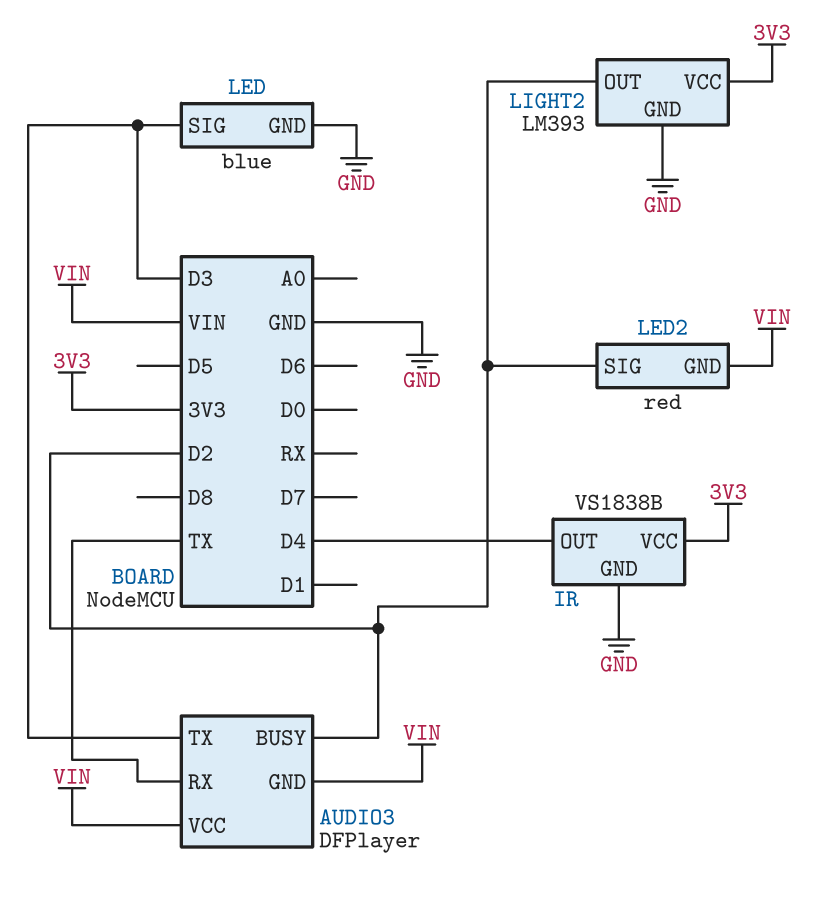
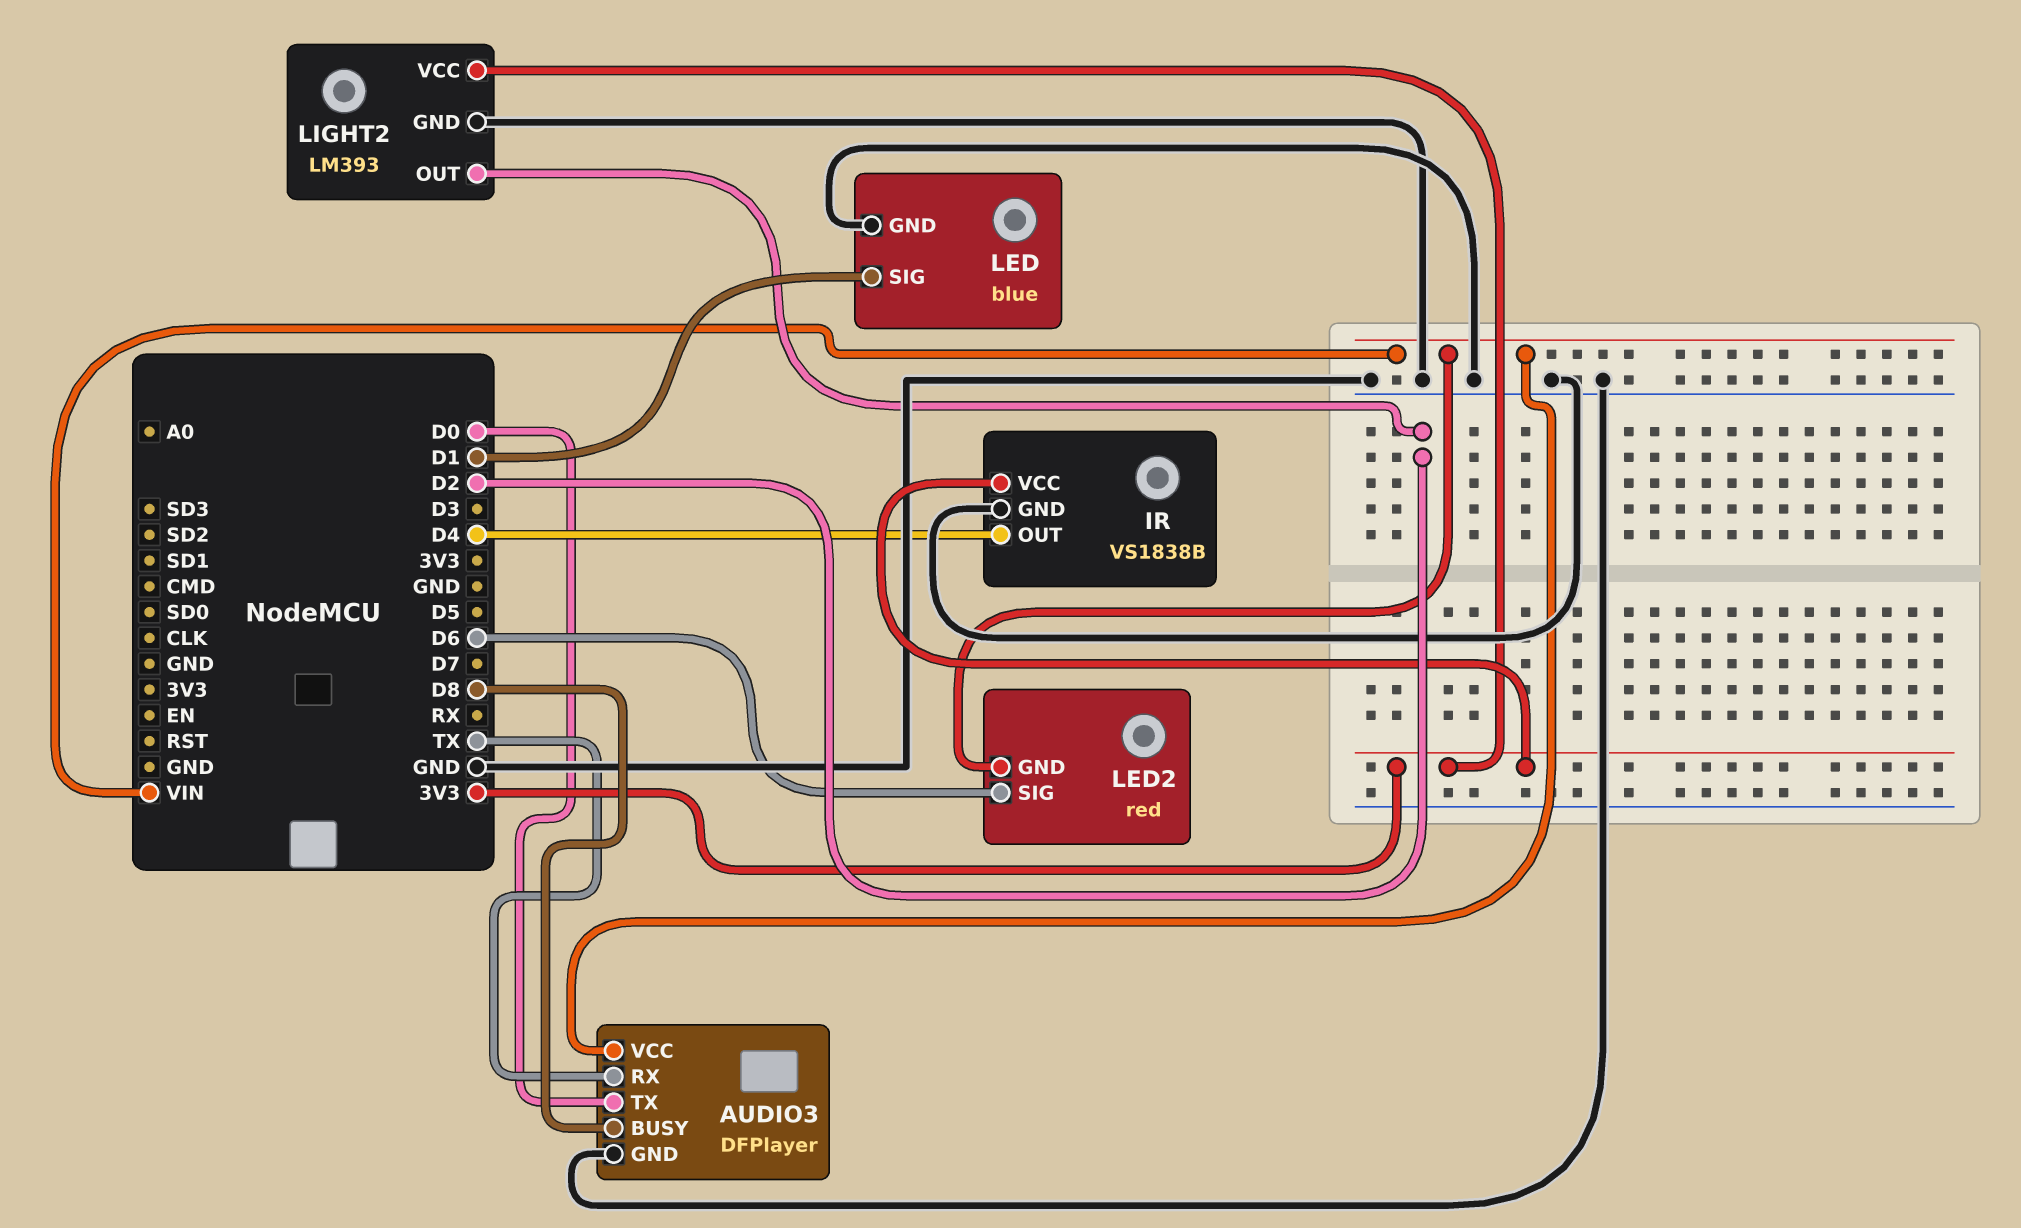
AUDIO3 pin BUSY: D2 -> D8
AUDIO3 pin GND: VIN -> GND
AUDIO3 pin TX: D3 -> D0
LED pin SIG: D3 -> D1
LED2 pin SIG: D2 -> D6

